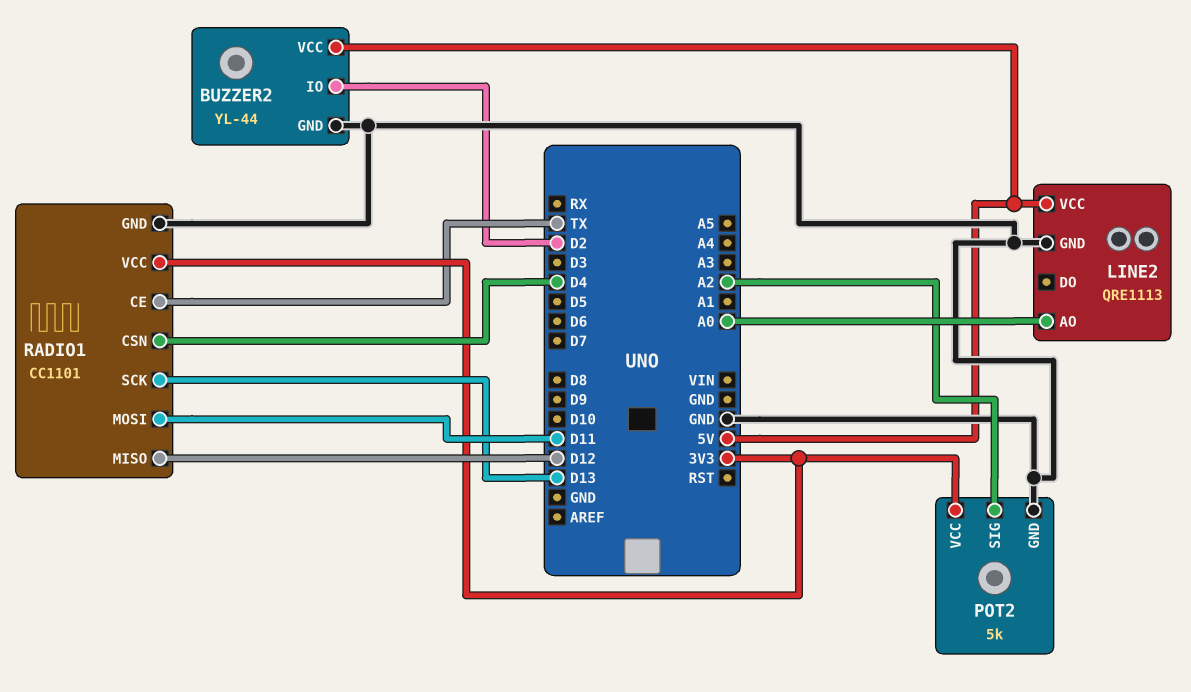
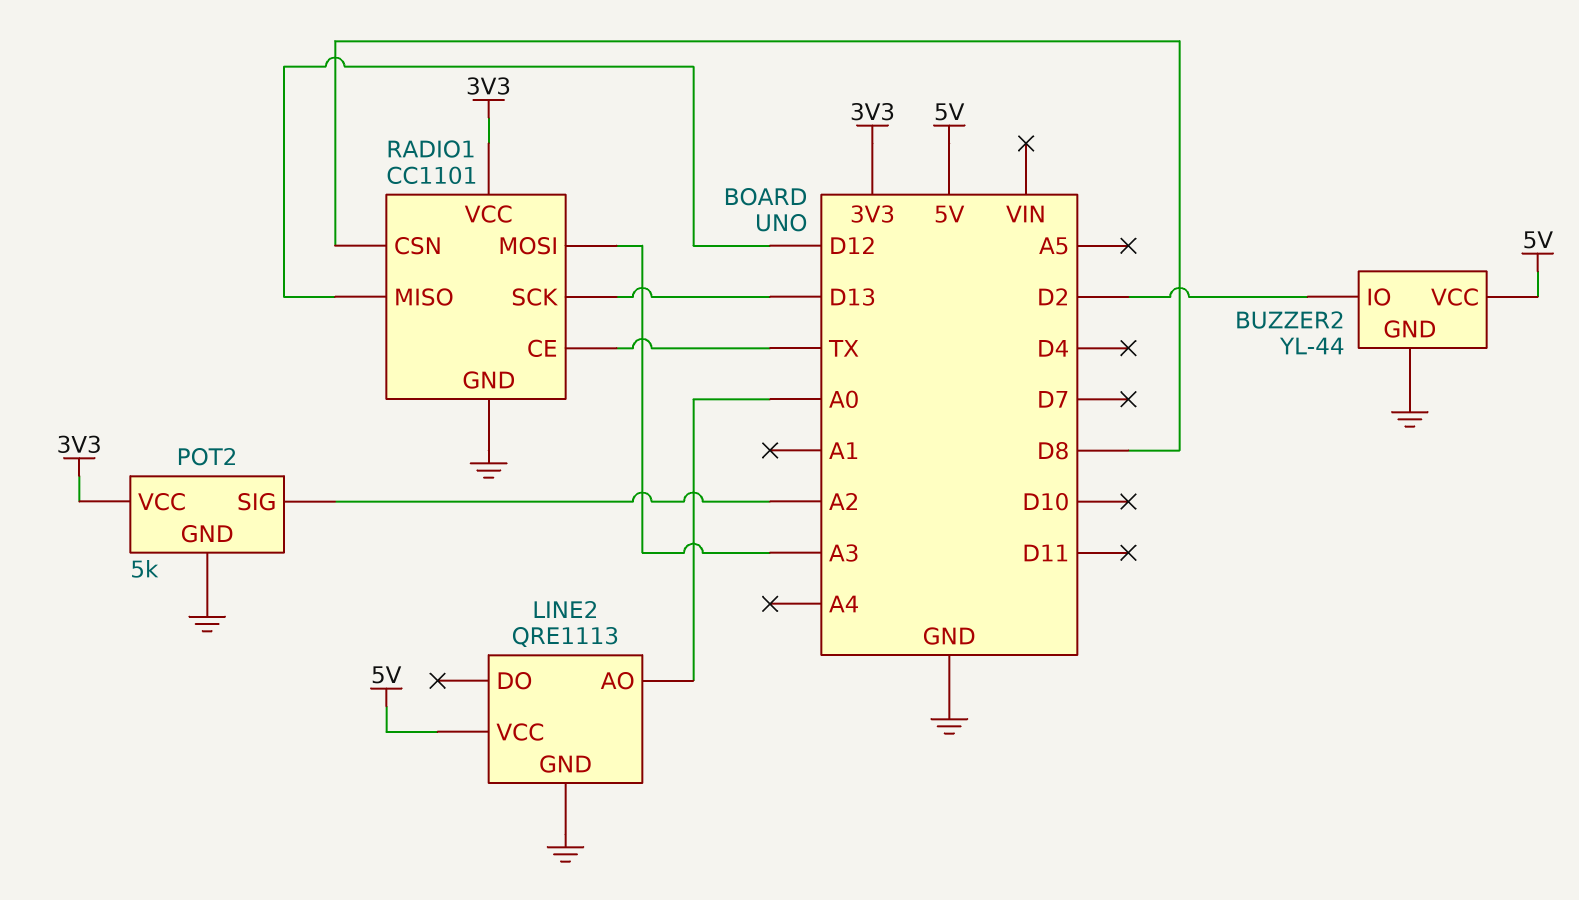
RADIO1 pin CSN: D4 -> D8
RADIO1 pin MOSI: D11 -> A3

